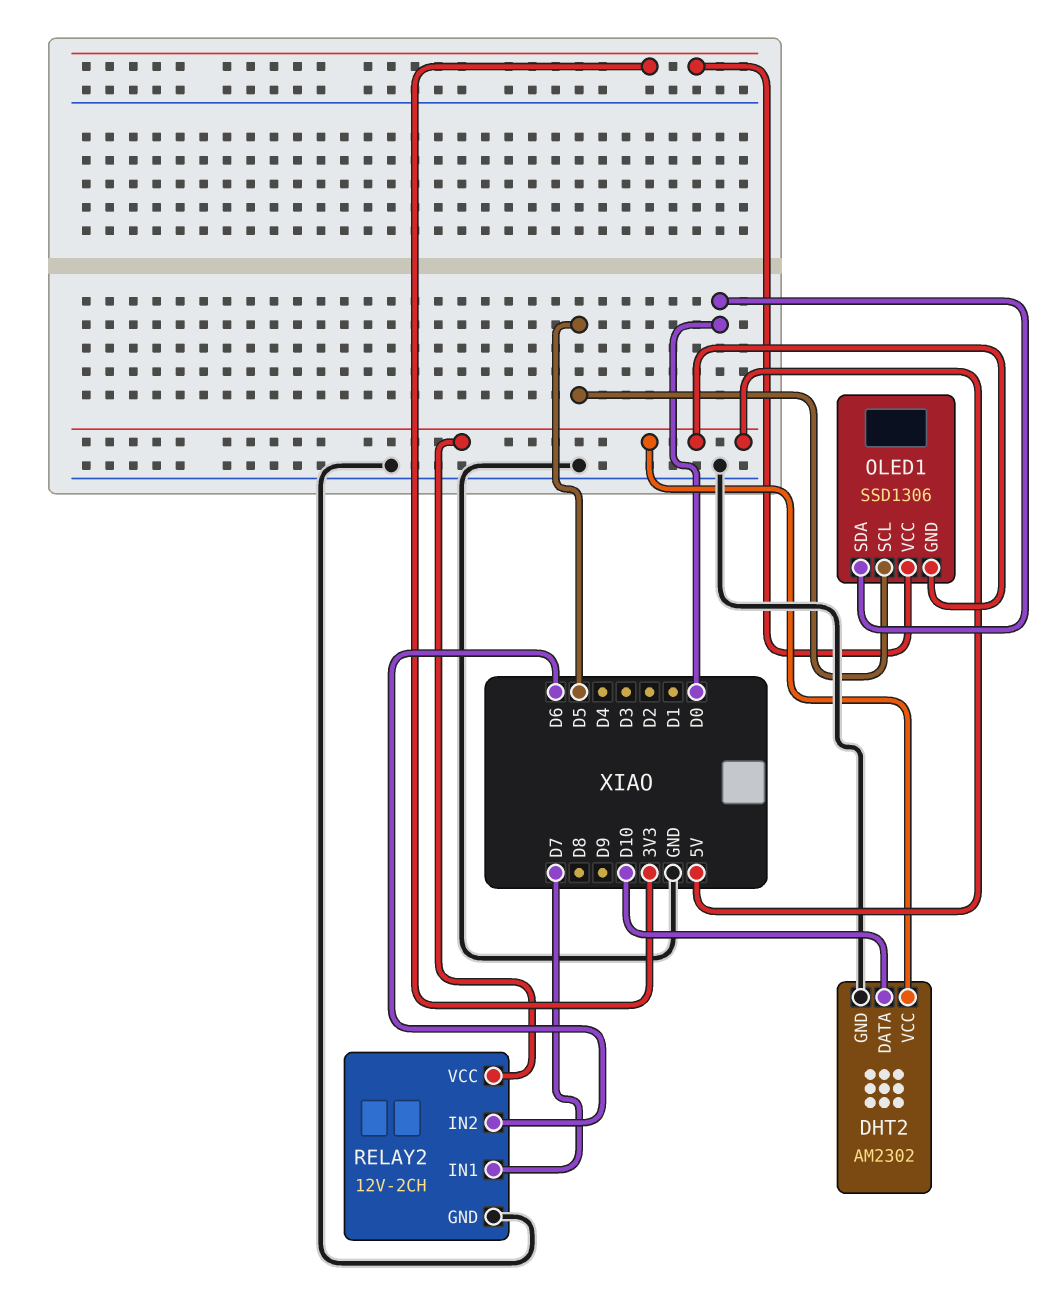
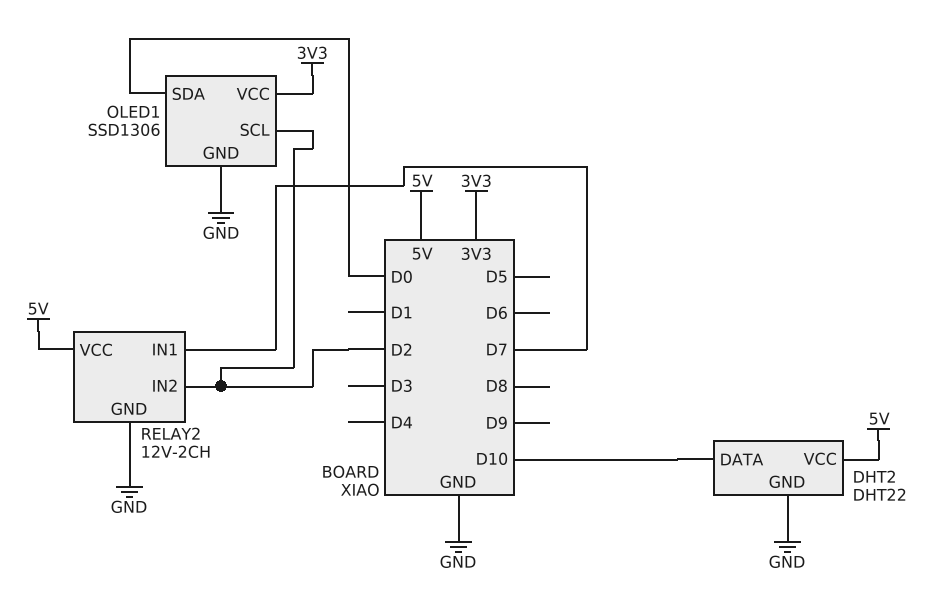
DHT2: AM2302 -> DHT22
OLED1 pin GND: 5V -> GND
OLED1 pin SCL: D5 -> D2
RELAY2 pin IN2: D6 -> D2

